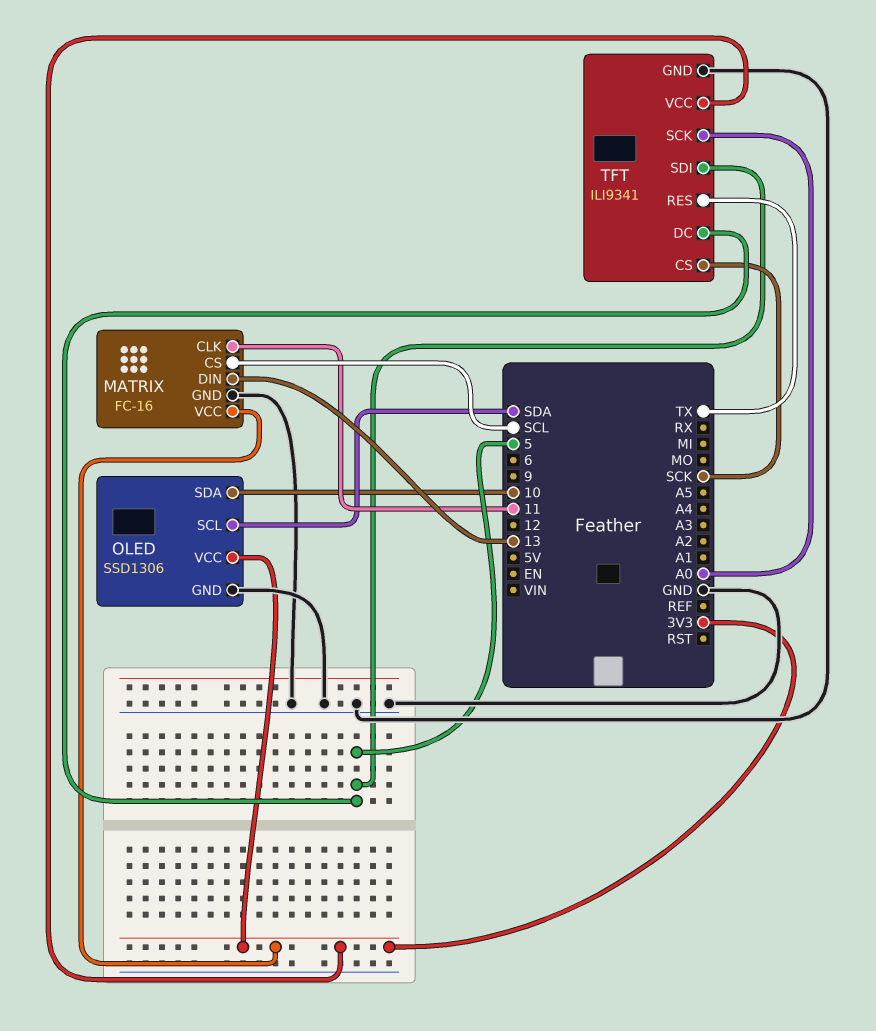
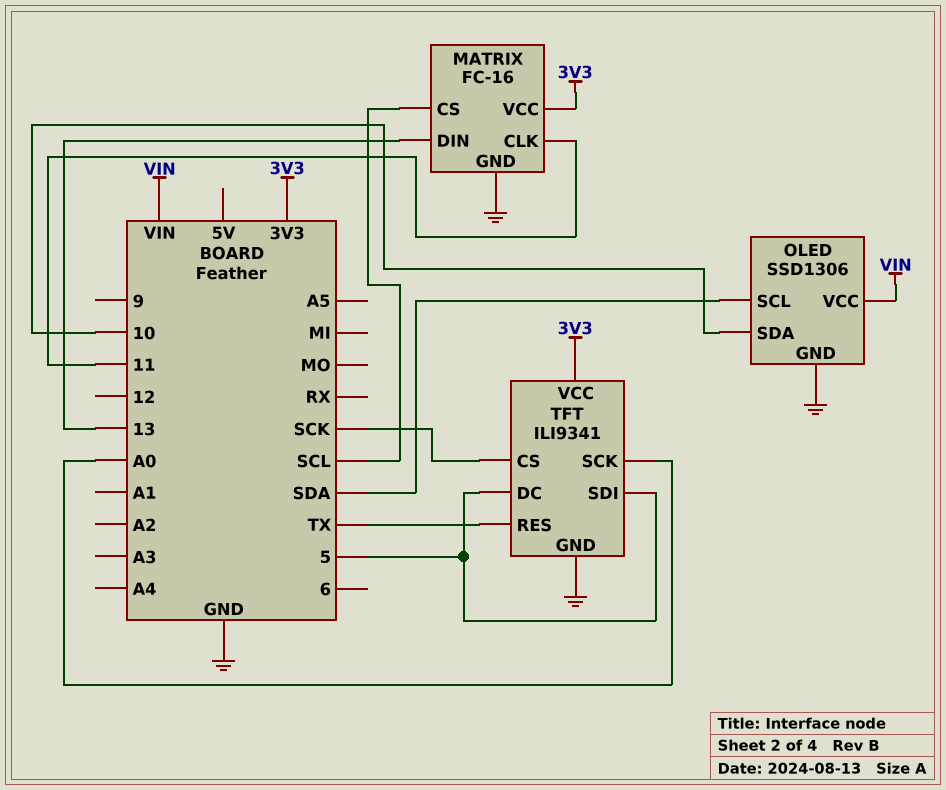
OLED pin VCC: 3V3 -> VIN

